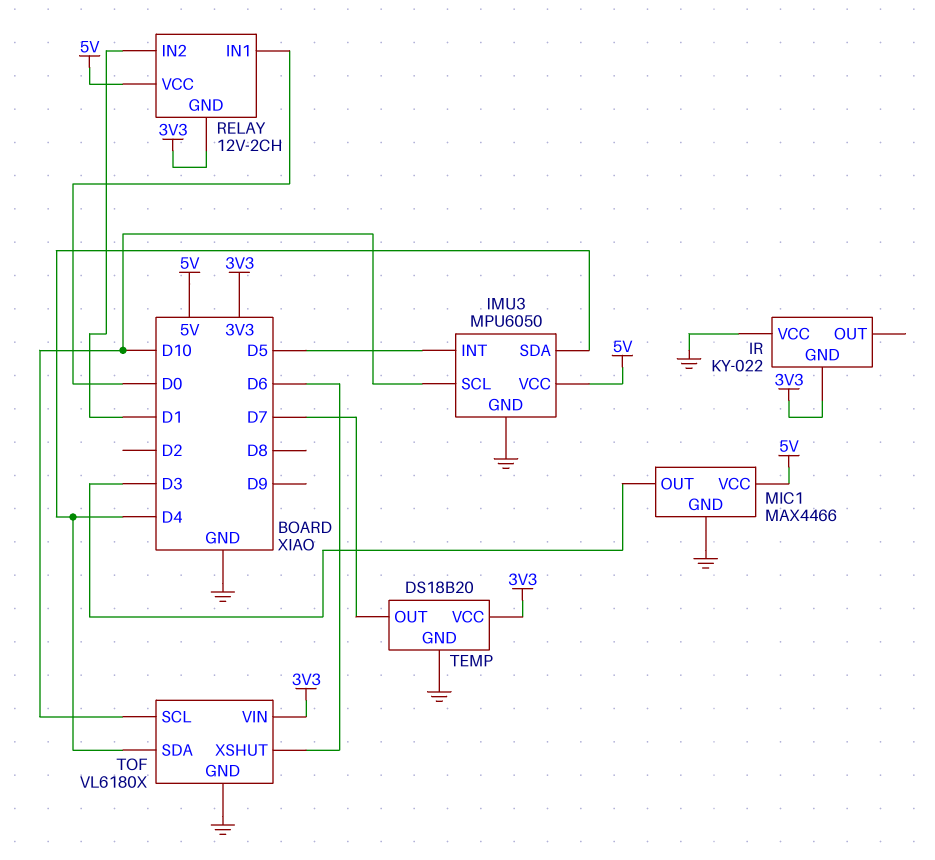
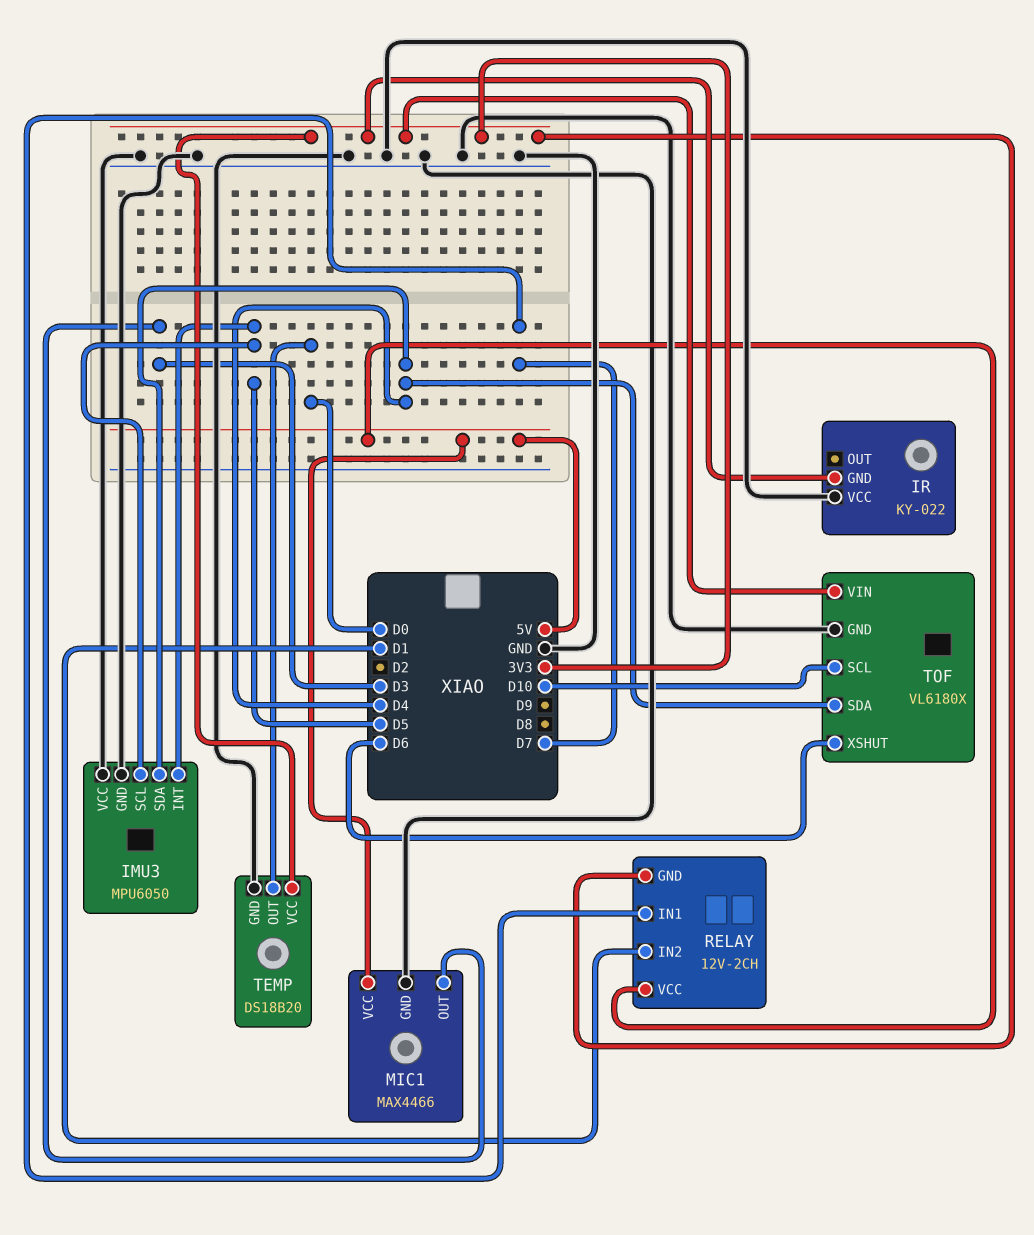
IMU3 pin SCL: D10 -> D5
IMU3 pin VCC: 5V -> GND
RELAY pin IN1: D0 -> D7
TEMP pin OUT: D7 -> D0

